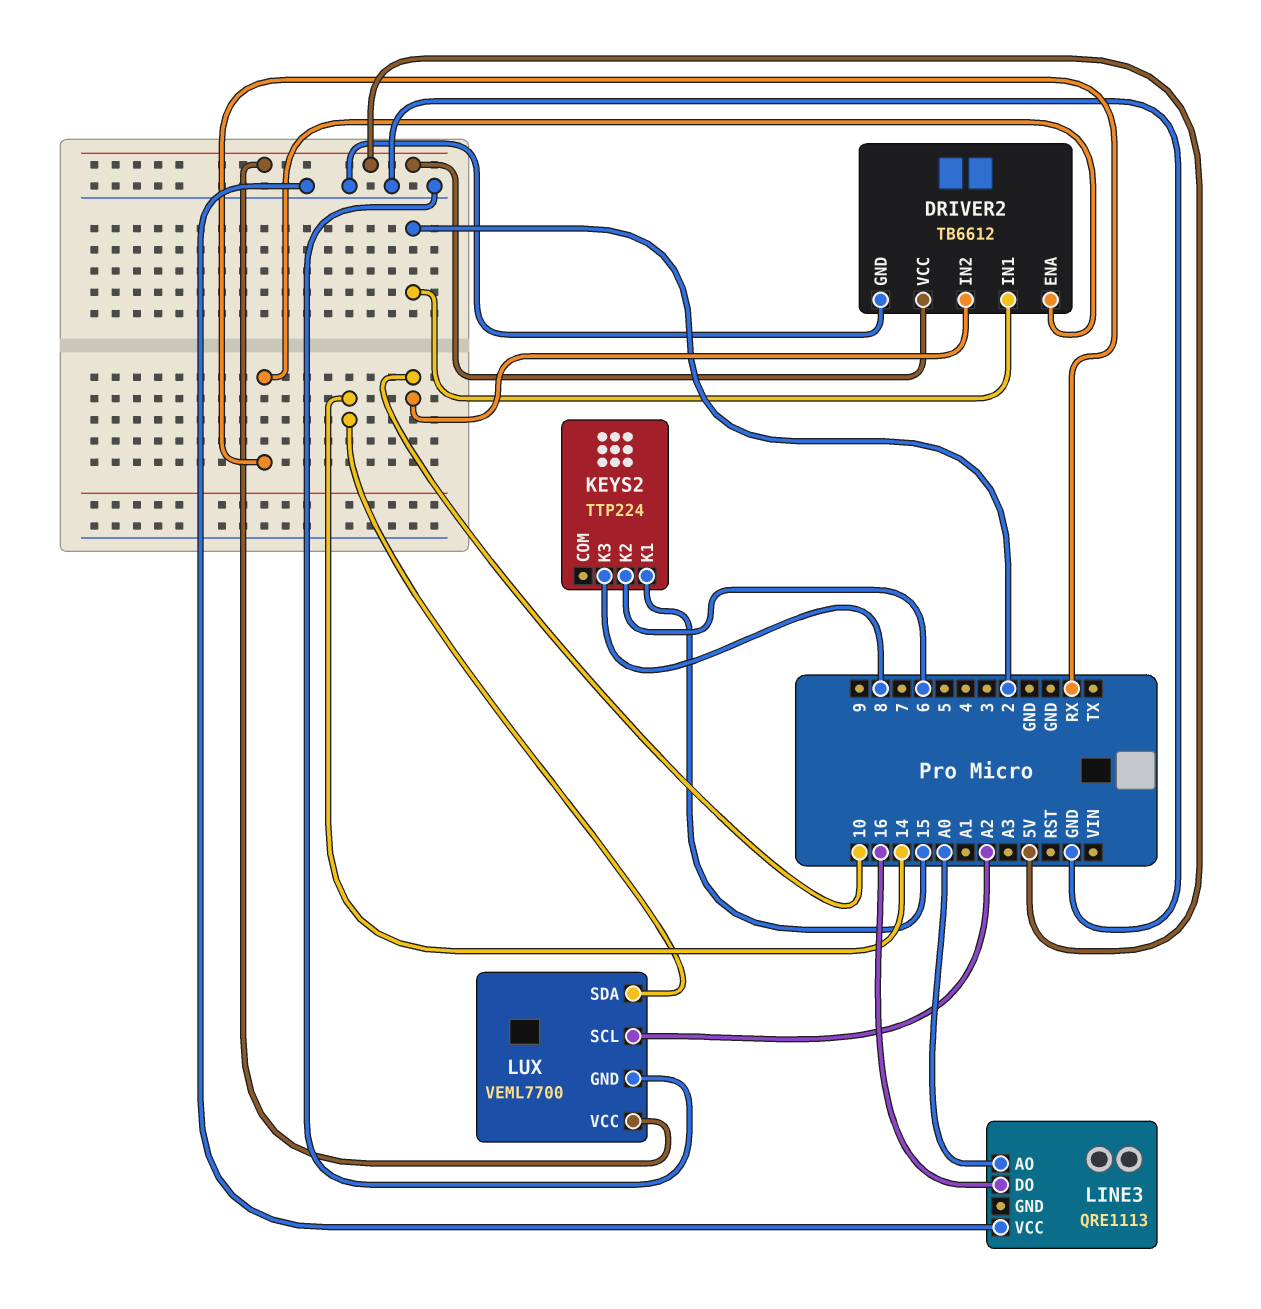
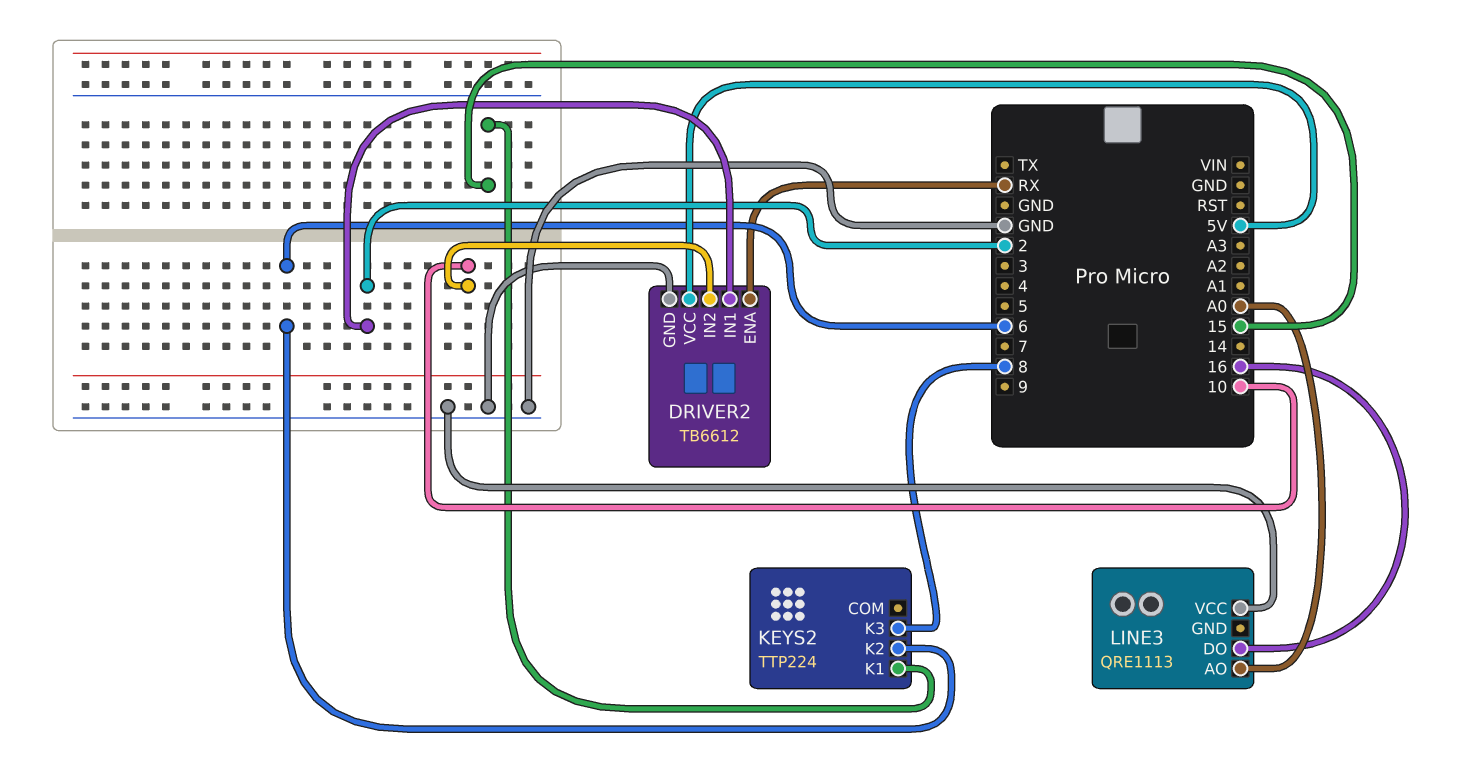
LUX: VEML7700 -> none
LUX pin GND: GND -> none
LUX pin SCL: A2 -> none
LUX pin SDA: 14 -> none
LUX pin VCC: 5V -> none

